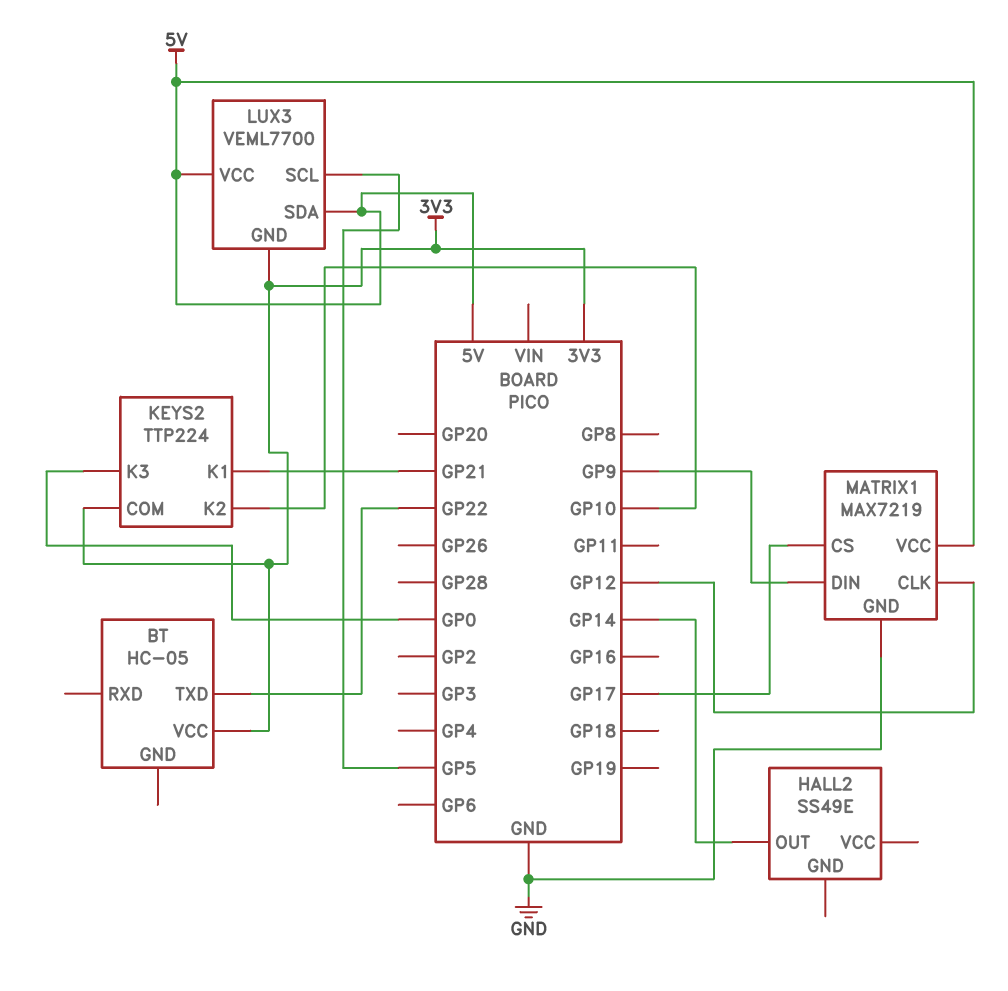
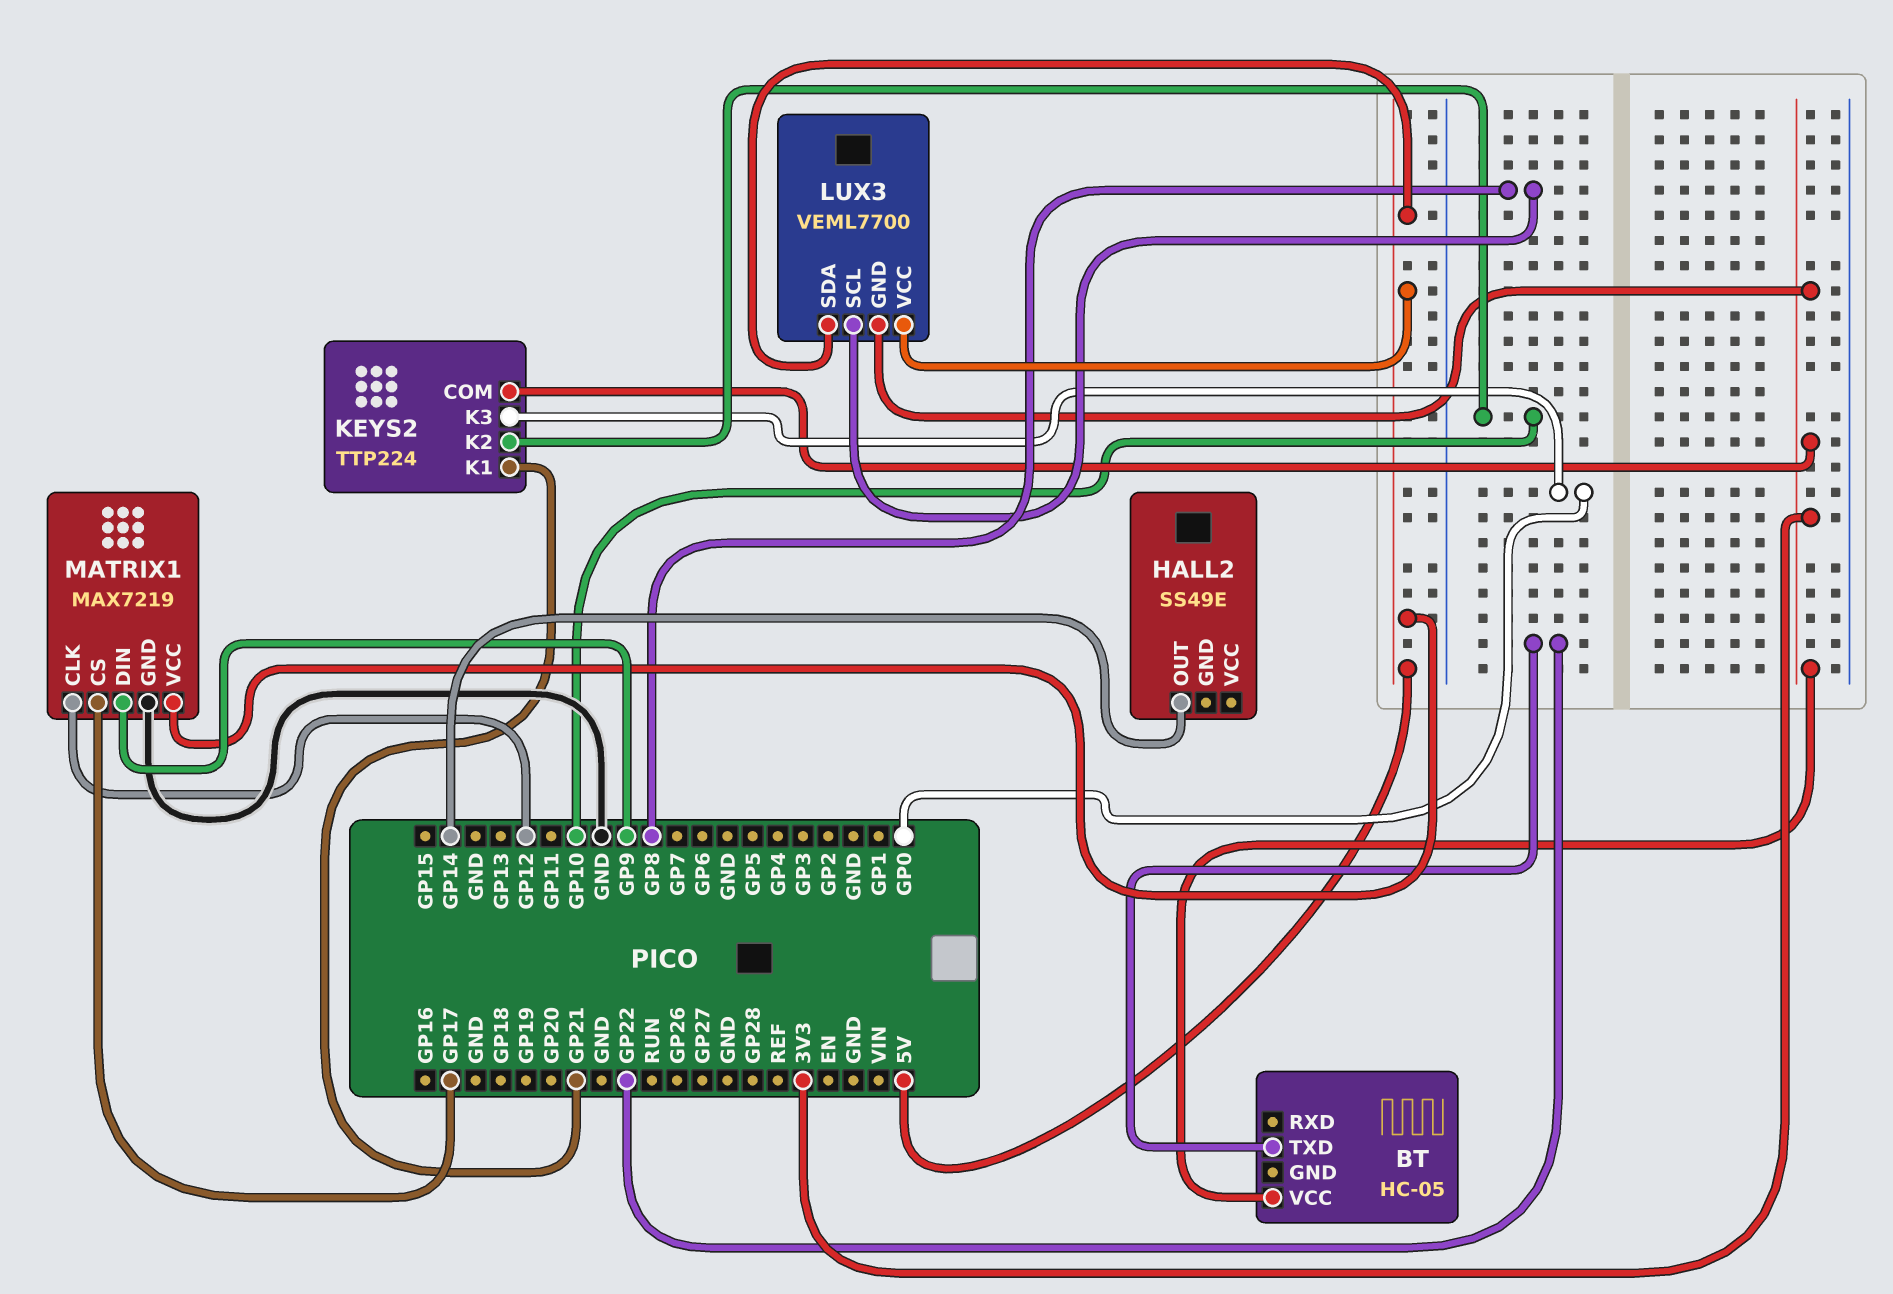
LUX3 pin SCL: GP5 -> GP8

